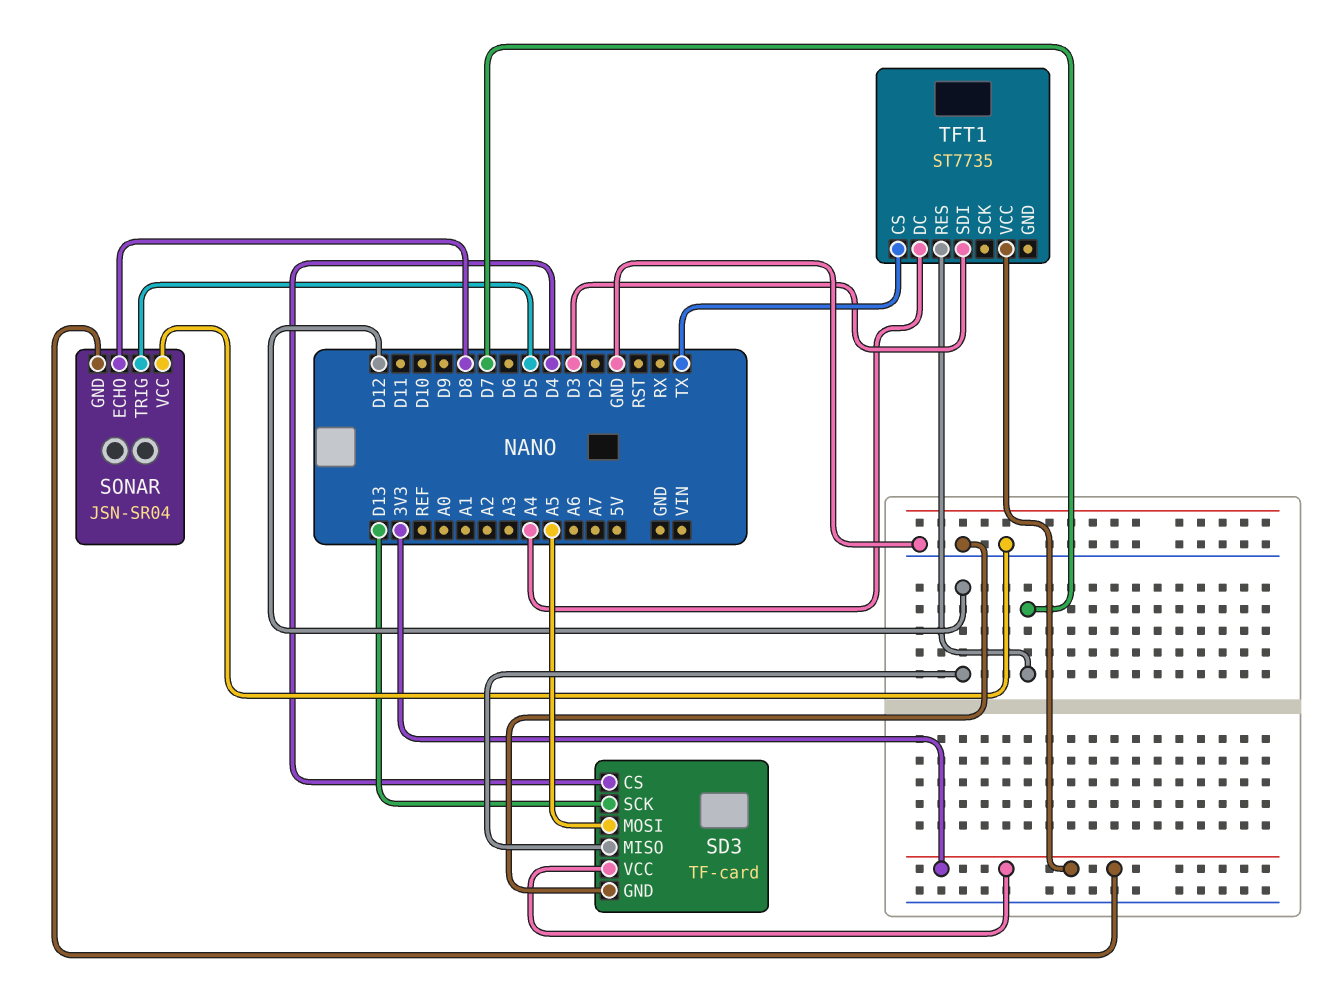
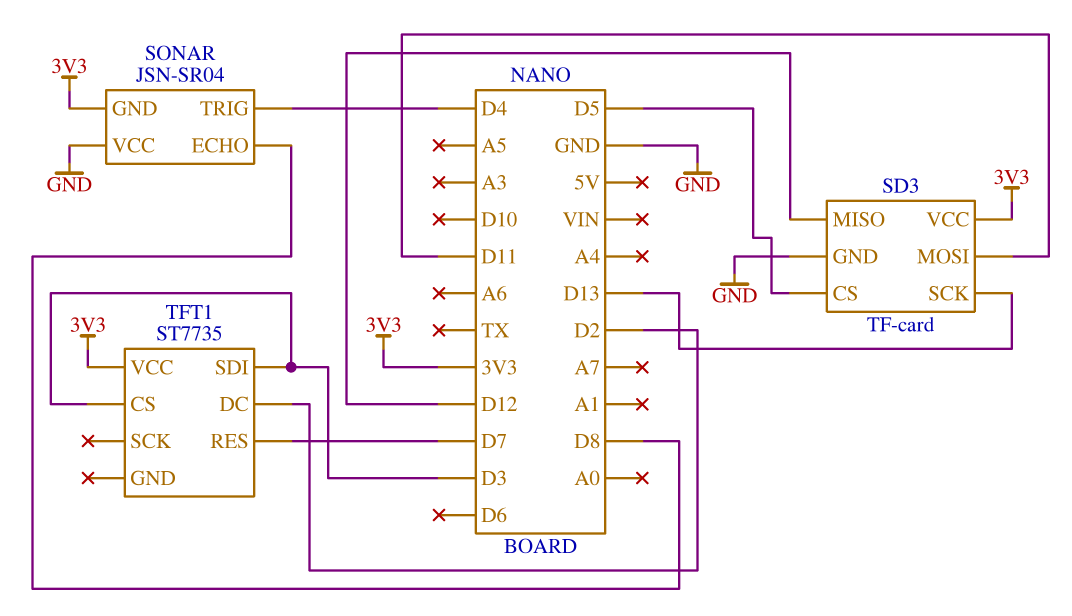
SD3 pin CS: D4 -> D5
SD3 pin MOSI: A5 -> D11
SONAR pin TRIG: D5 -> D4
TFT1 pin CS: TX -> D3
TFT1 pin DC: A4 -> D2

